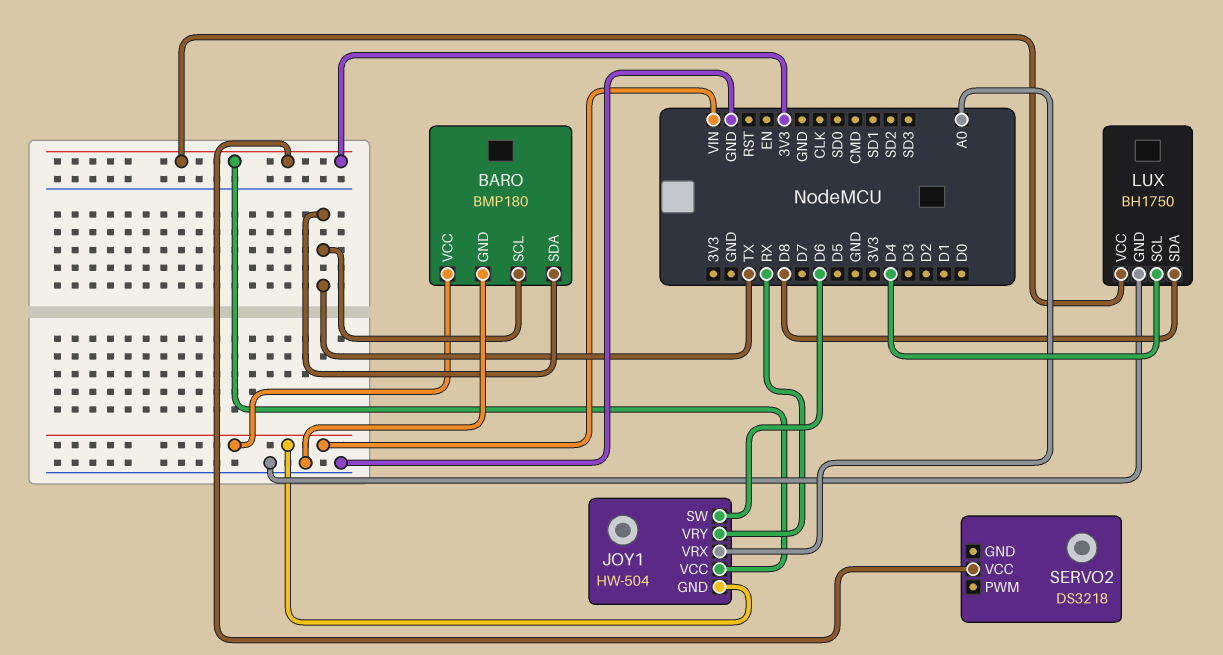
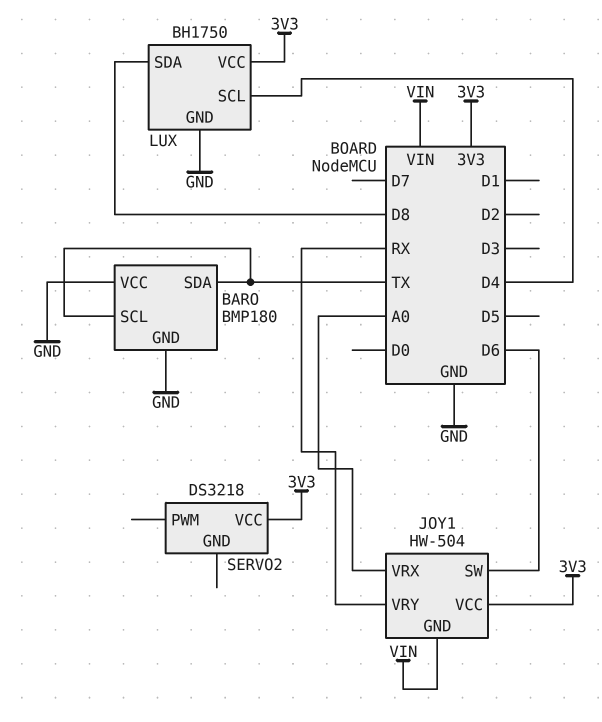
BARO pin VCC: VIN -> GND

